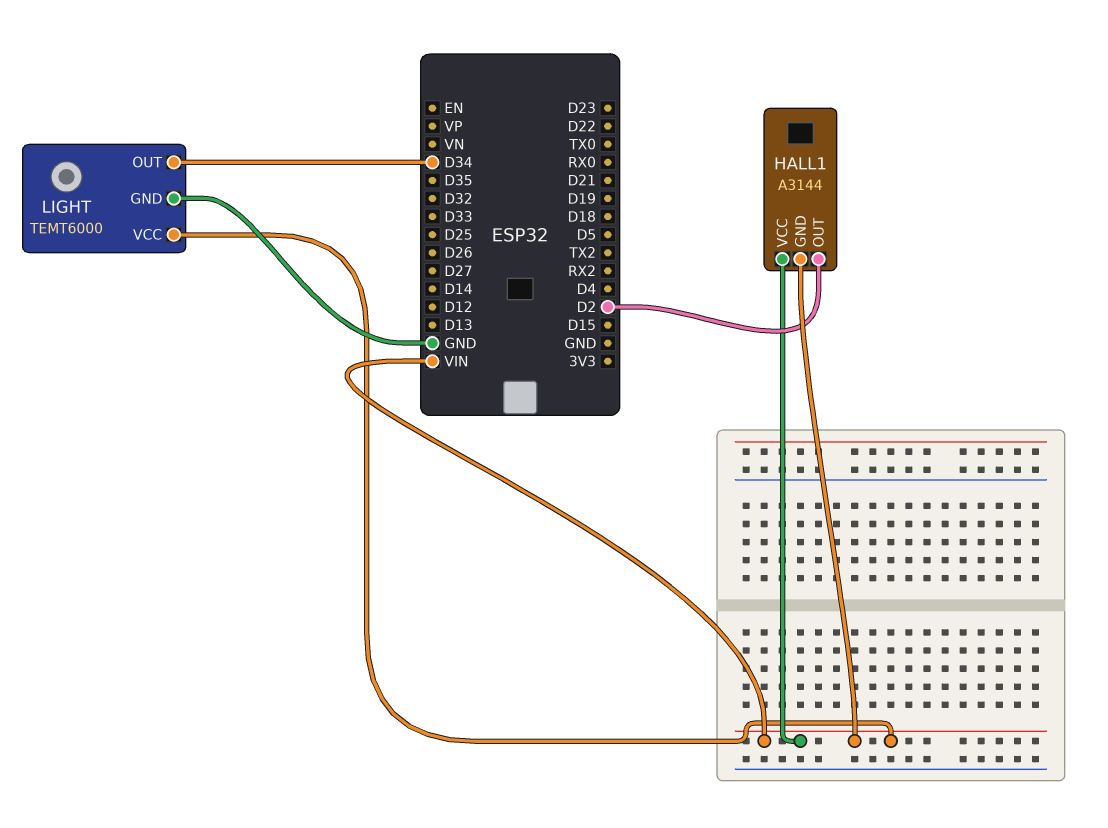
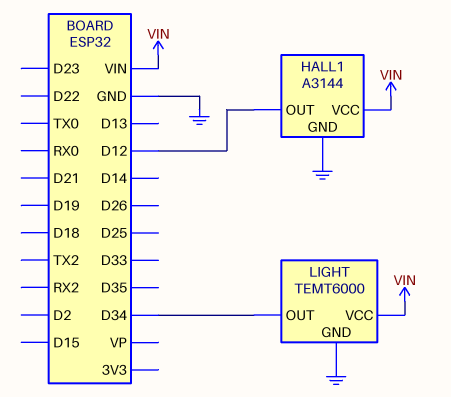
HALL1 pin GND: VIN -> GND
HALL1 pin OUT: D2 -> D12

